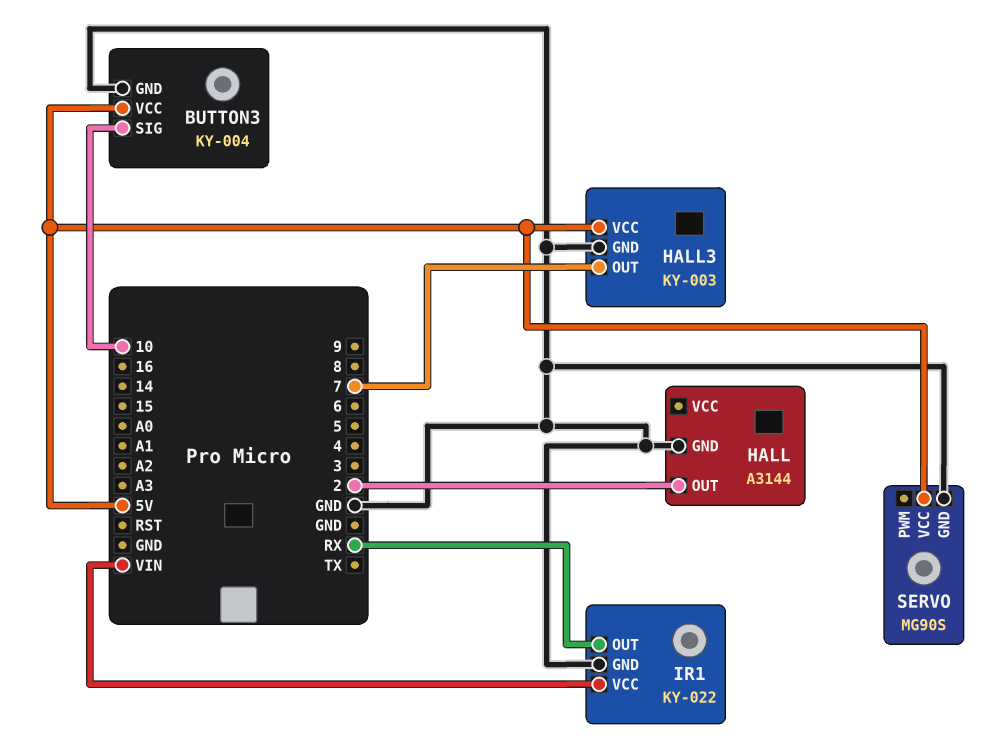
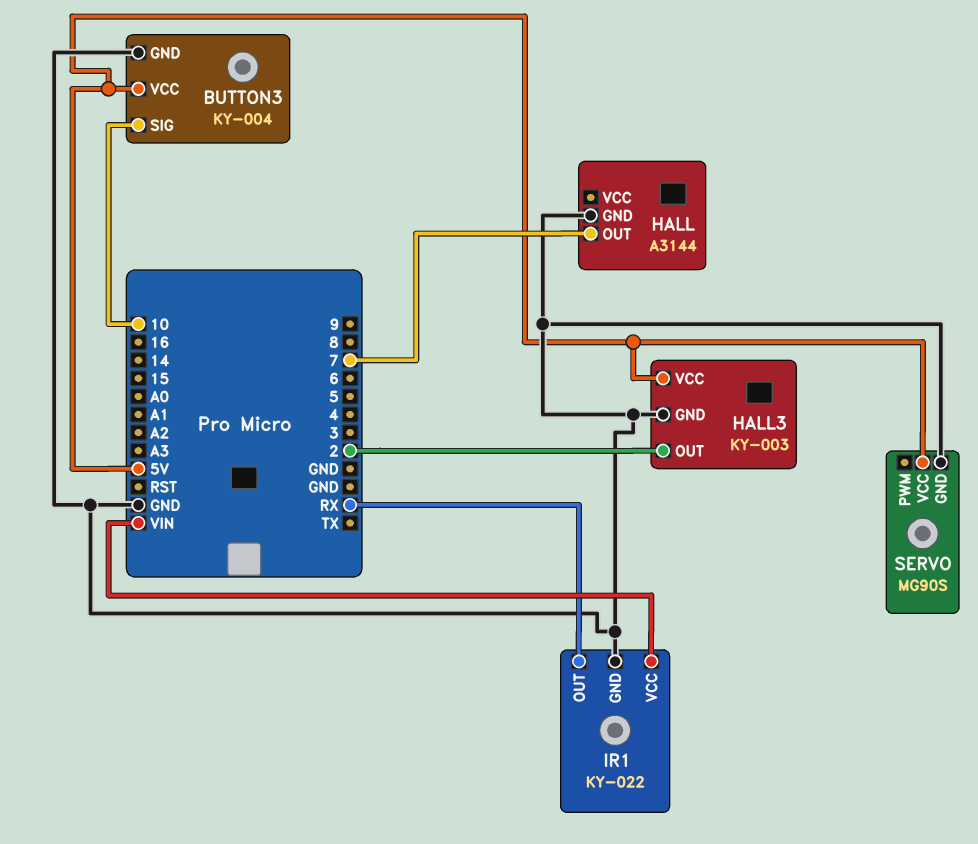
HALL pin OUT: 2 -> 7
HALL3 pin OUT: 7 -> 2

